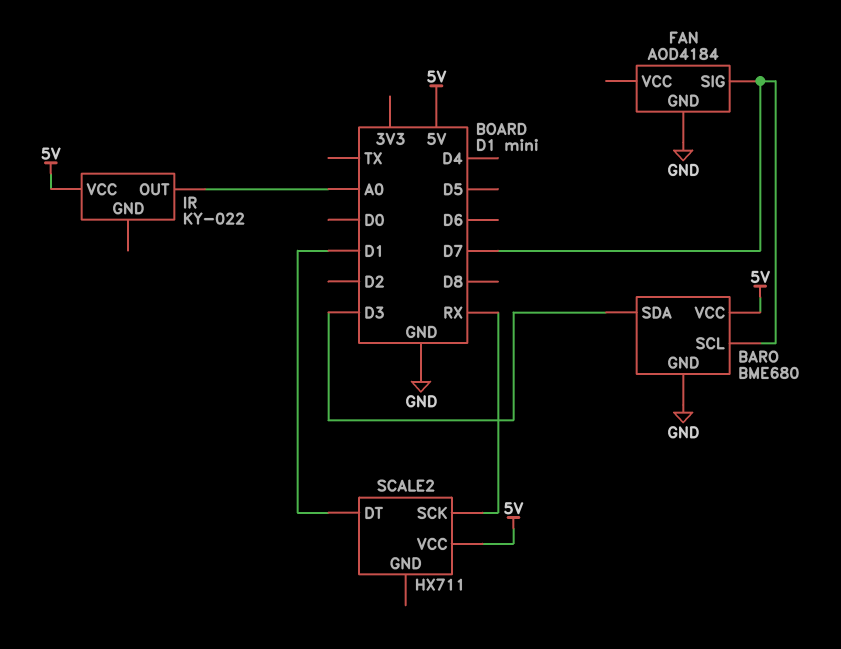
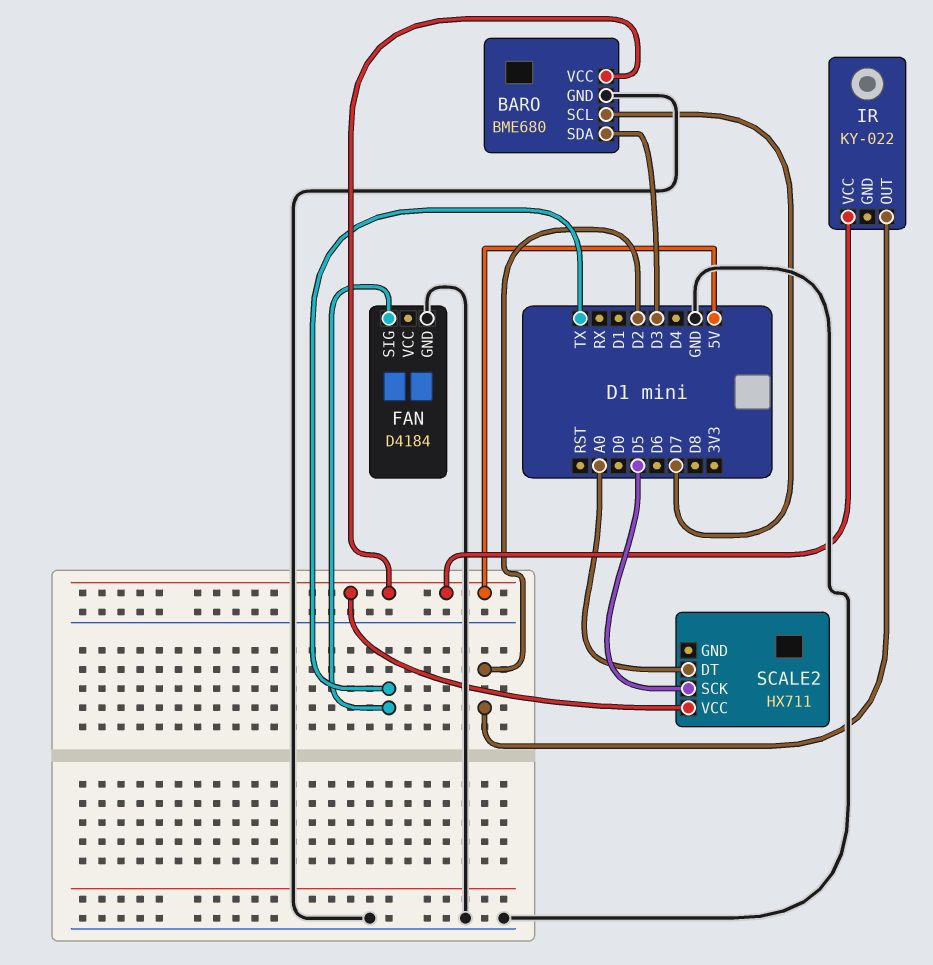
FAN: AOD4184 -> D4184
FAN pin SIG: D7 -> TX
IR pin OUT: A0 -> D2
SCALE2 pin DT: D1 -> A0
SCALE2 pin SCK: RX -> D5

